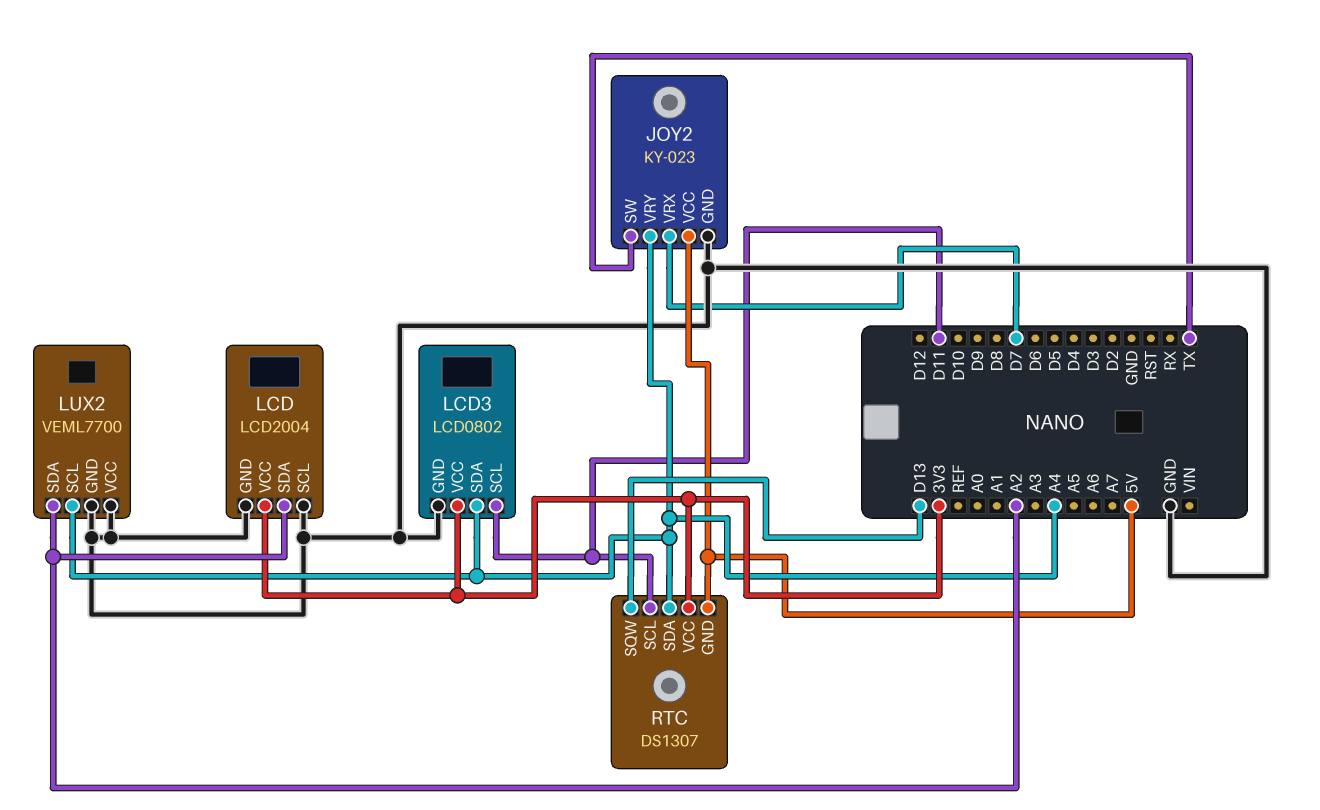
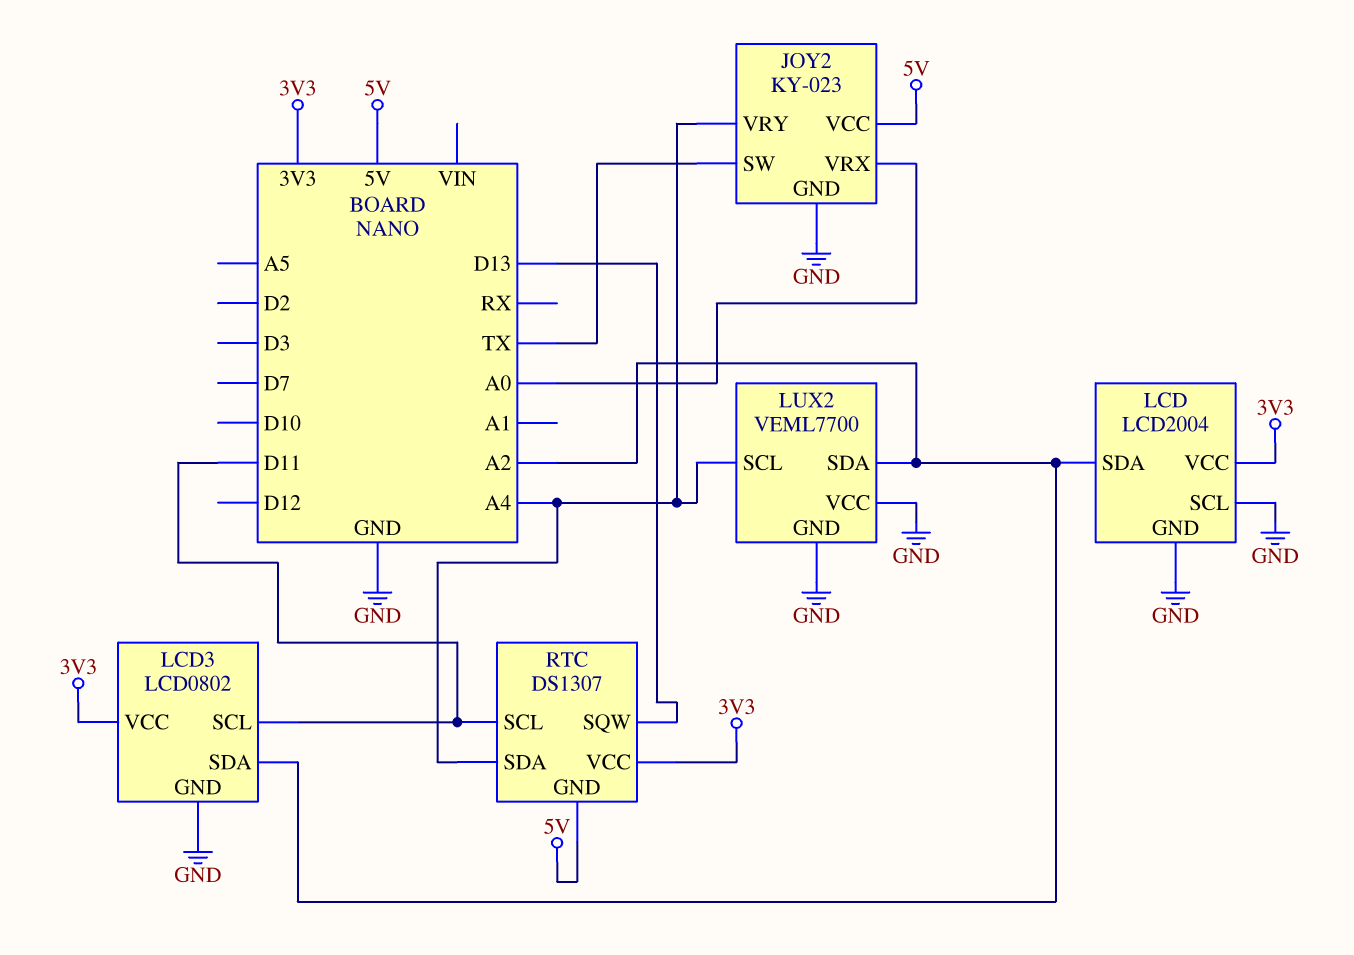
JOY2 pin VRX: D7 -> A0
LCD3 pin SDA: A4 -> A2

